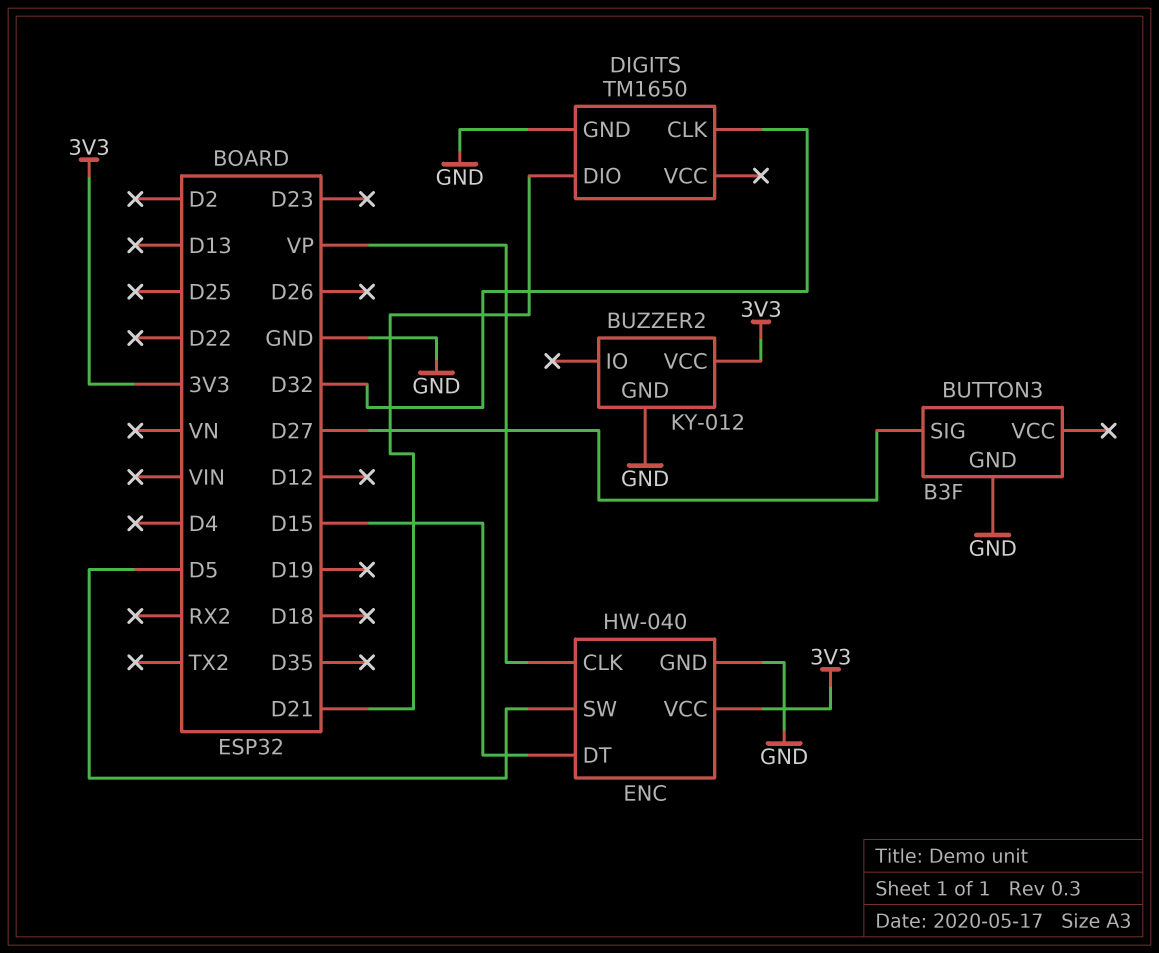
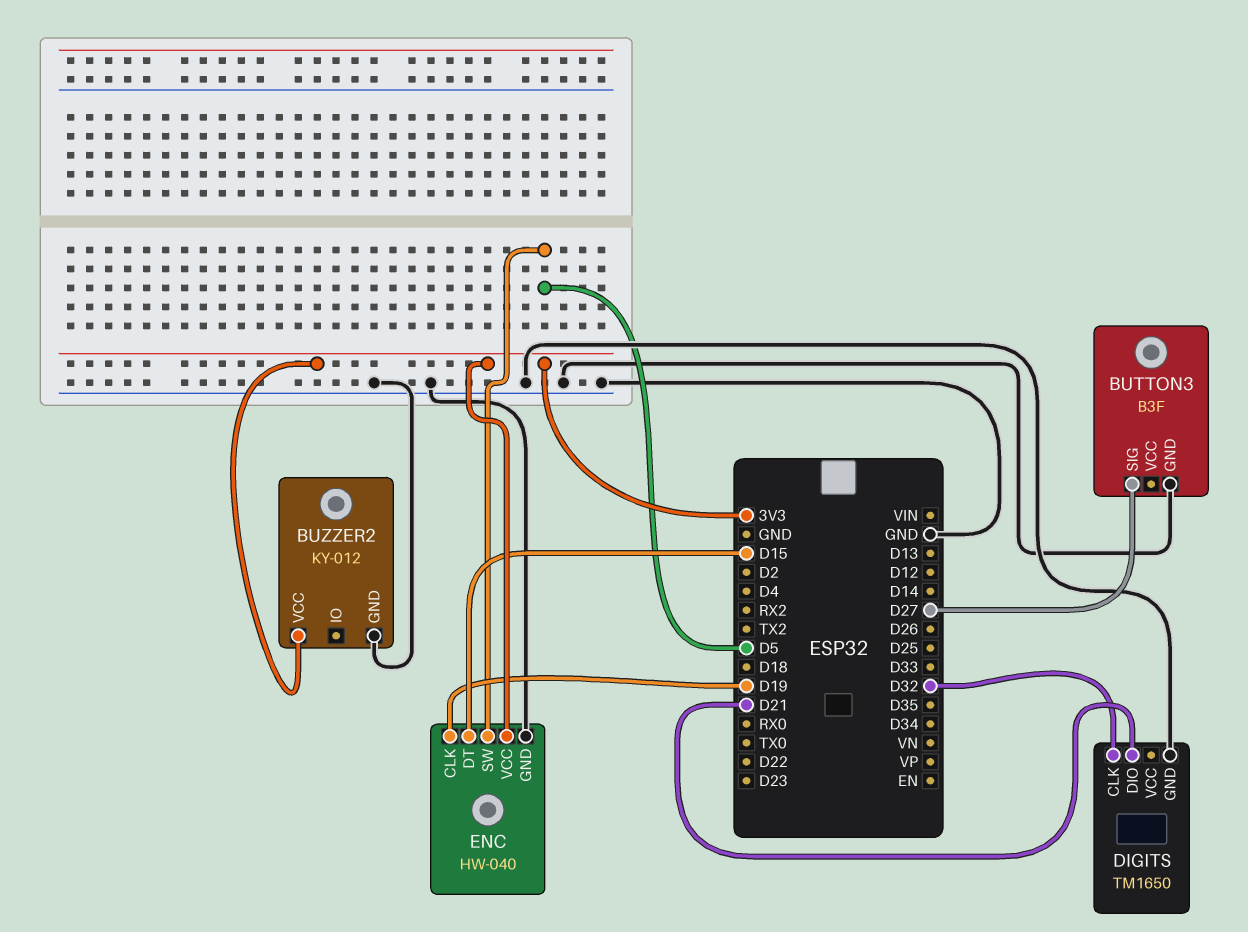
ENC pin CLK: VP -> D19

